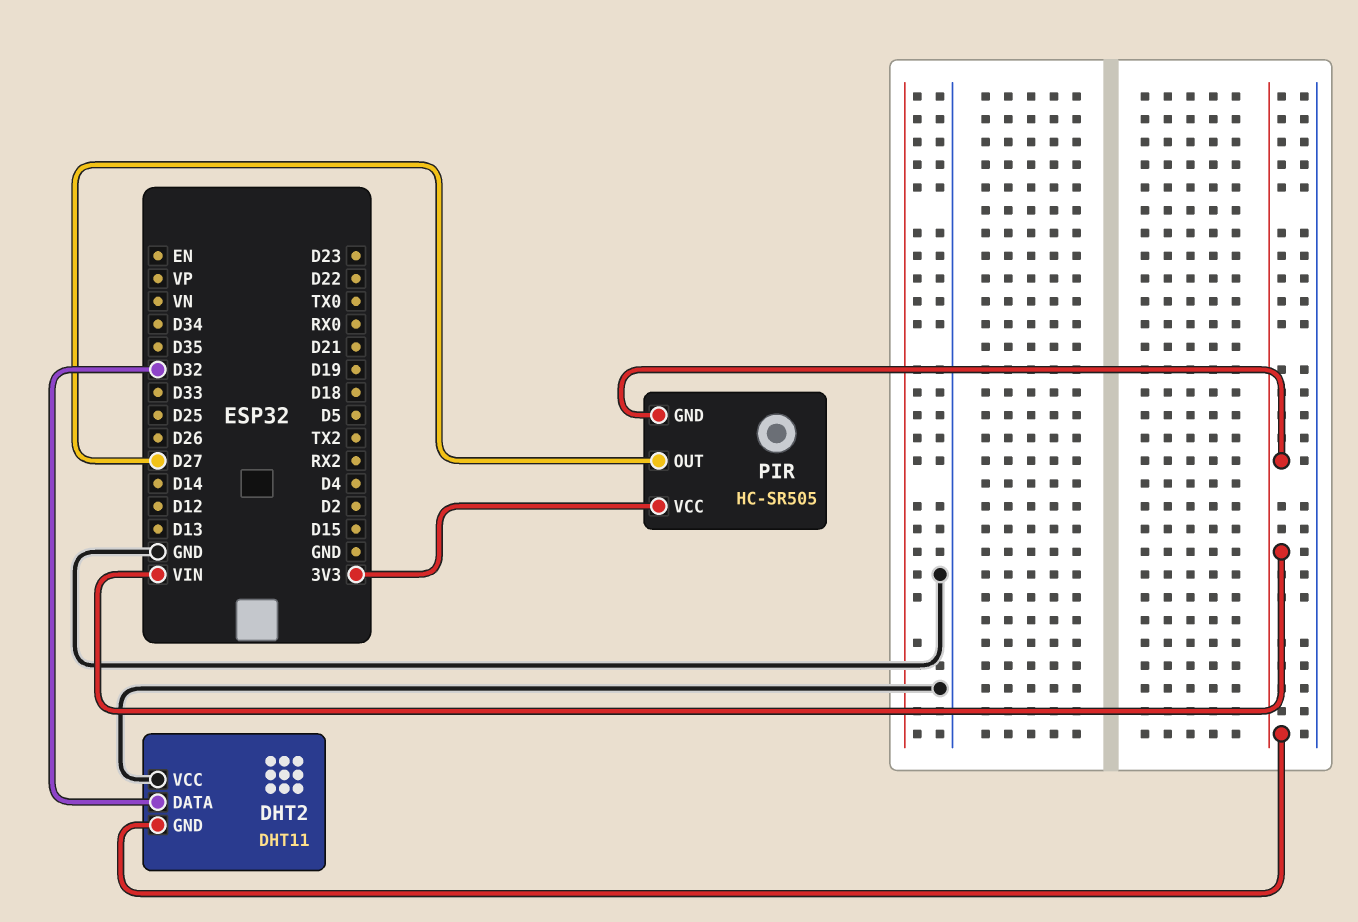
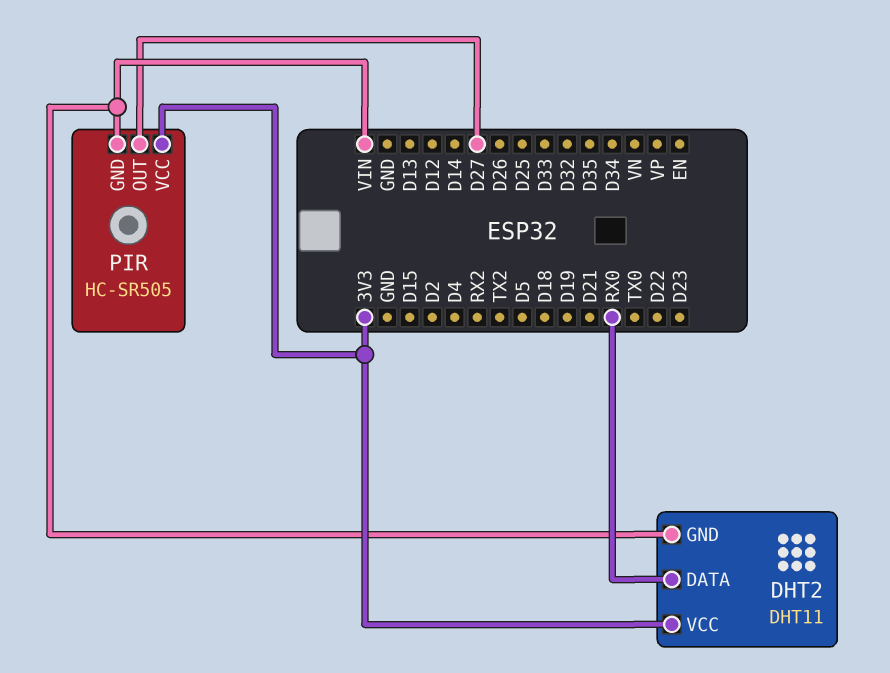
DHT2 pin DATA: D32 -> RX0
DHT2 pin VCC: GND -> 3V3

